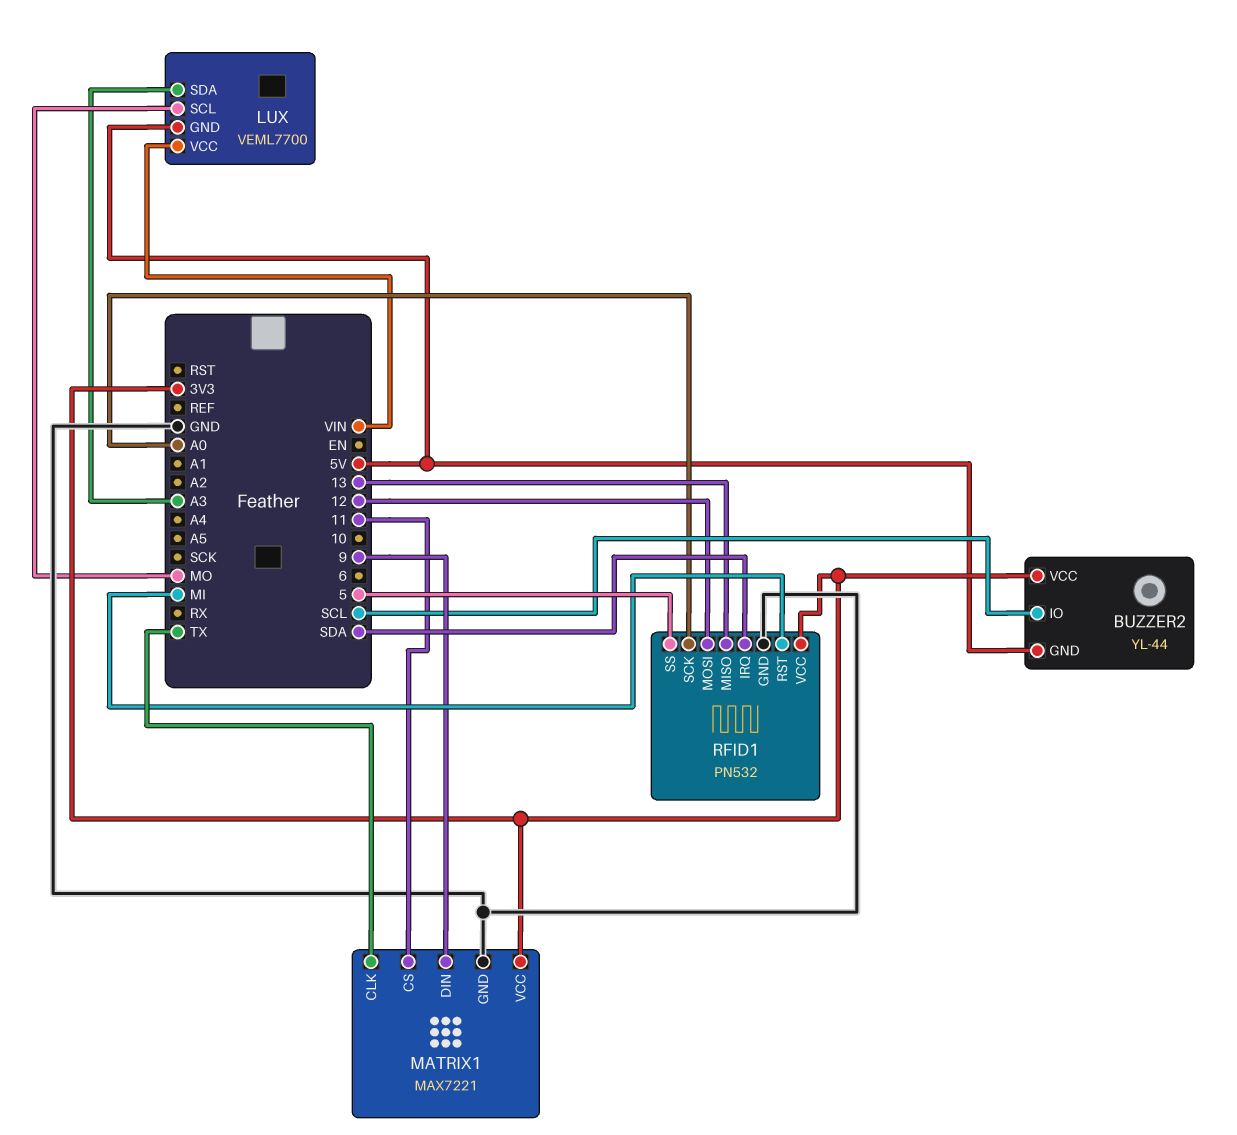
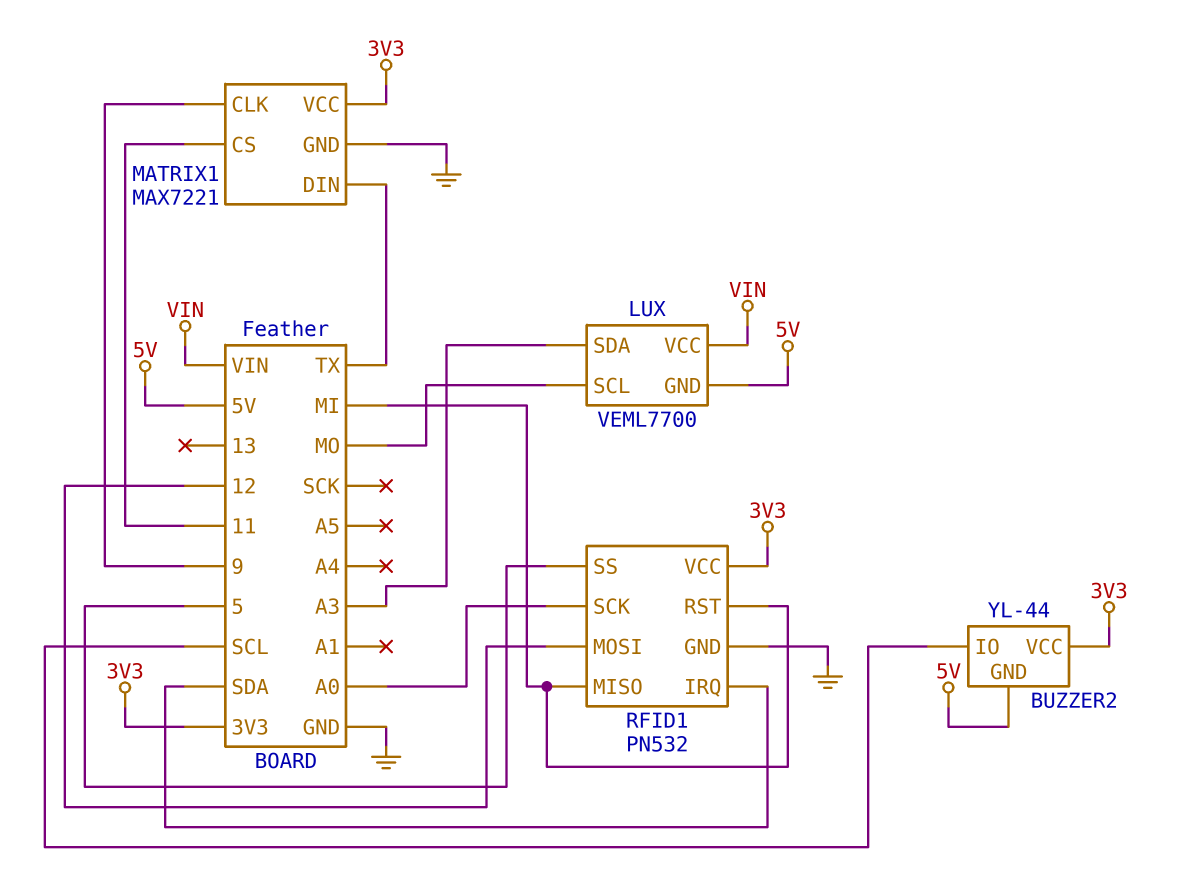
MATRIX1 pin CLK: TX -> 9
MATRIX1 pin DIN: 9 -> TX
RFID1 pin MISO: 13 -> MI

